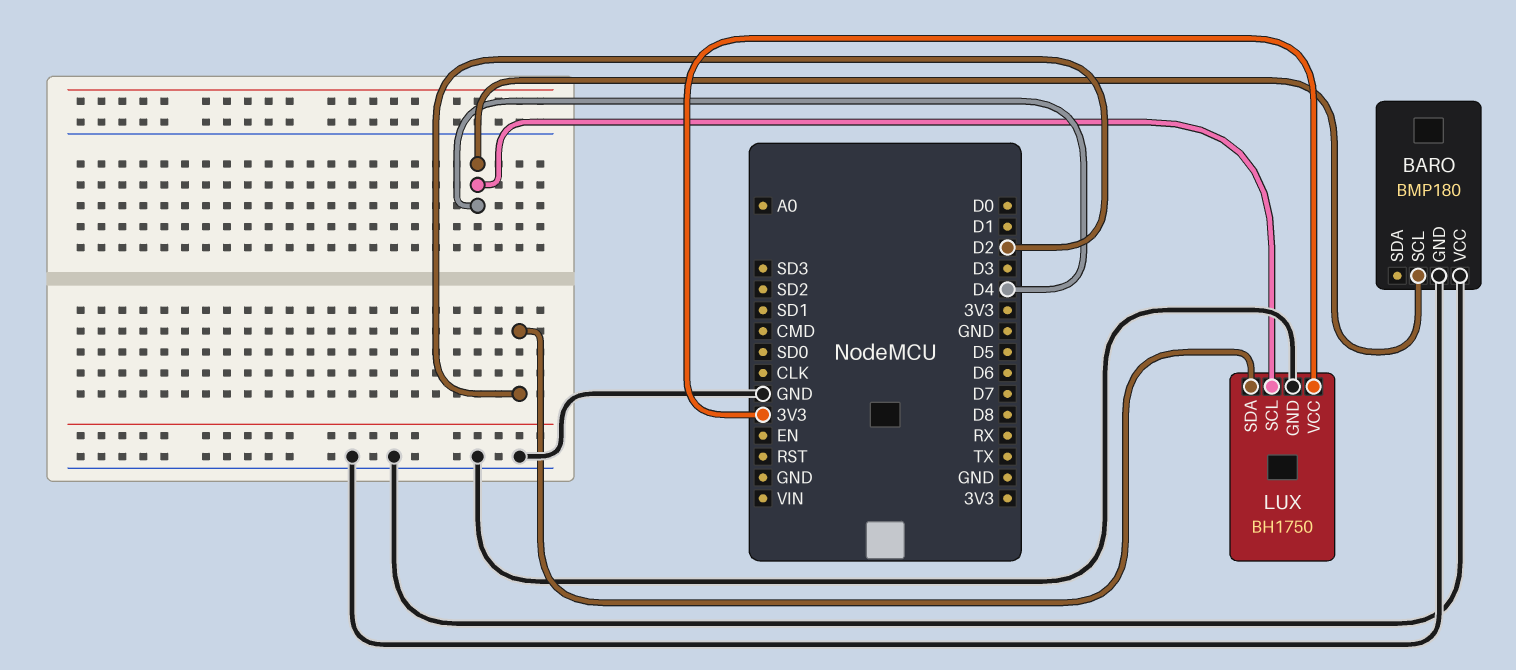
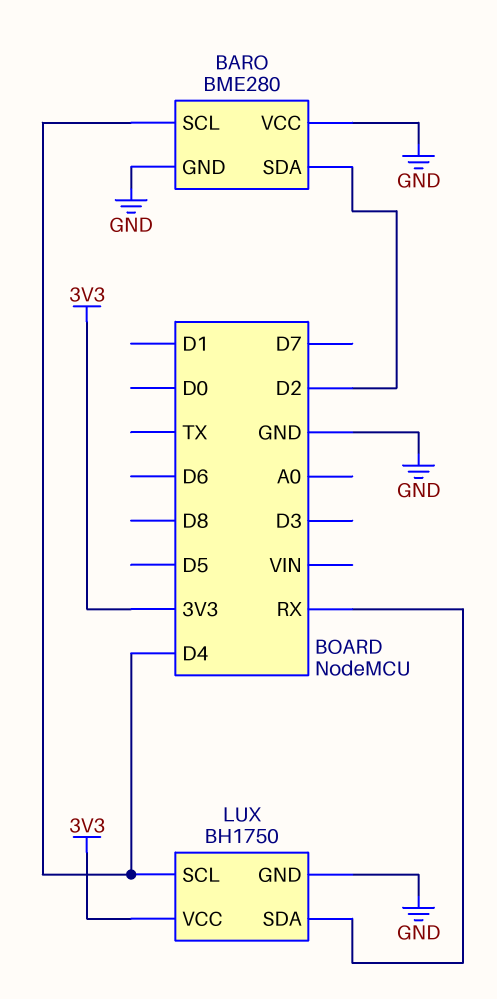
BARO: BMP180 -> BME280
BARO pin SDA: none -> D2
LUX pin SDA: D2 -> RX

